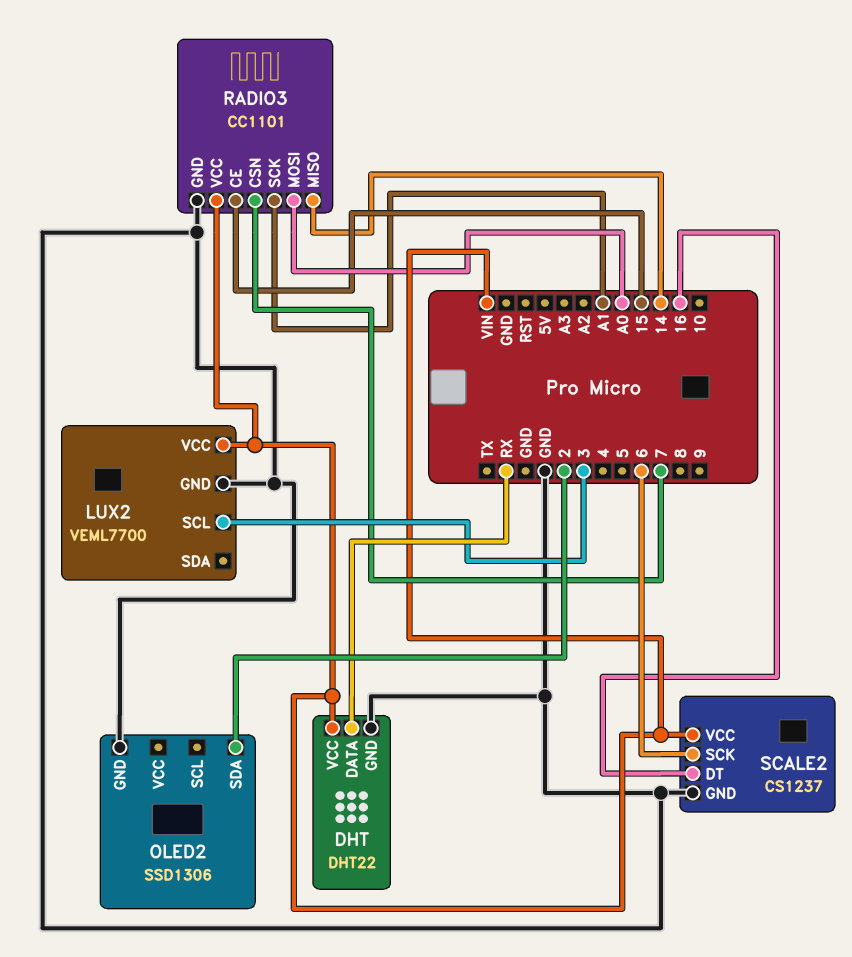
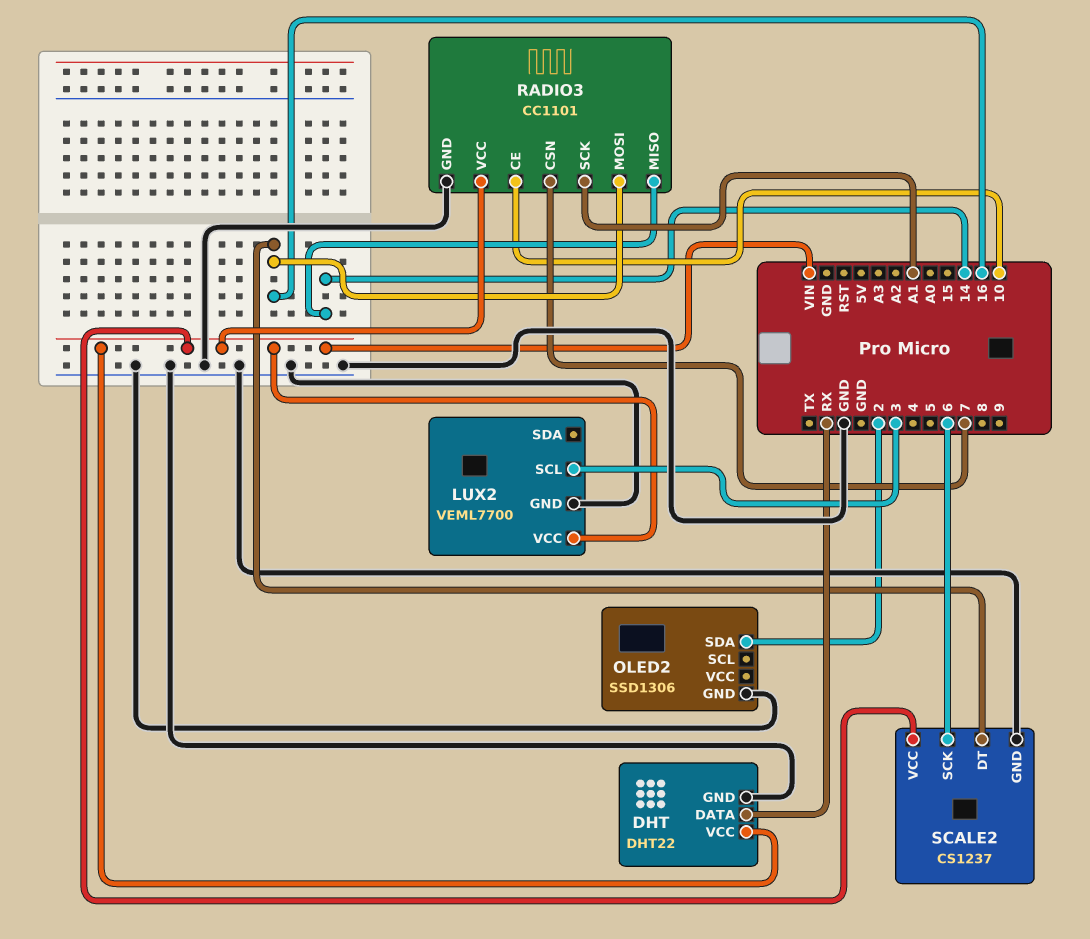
RADIO3 pin CE: 15 -> 10
RADIO3 pin MOSI: A0 -> 16

